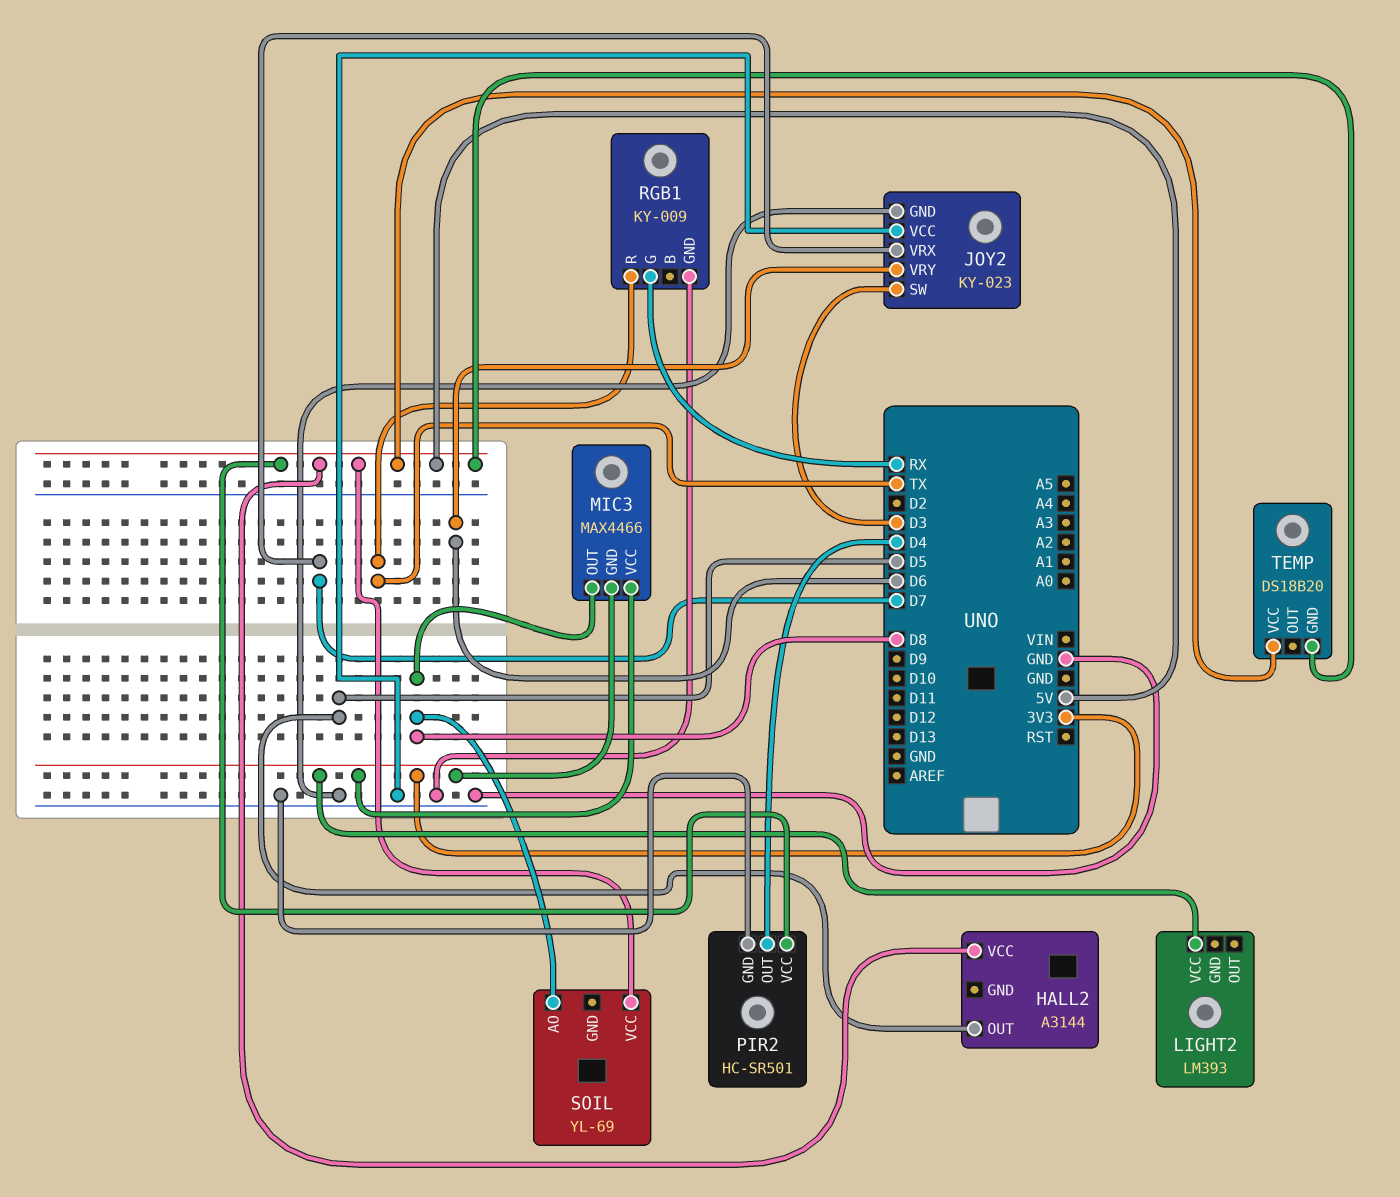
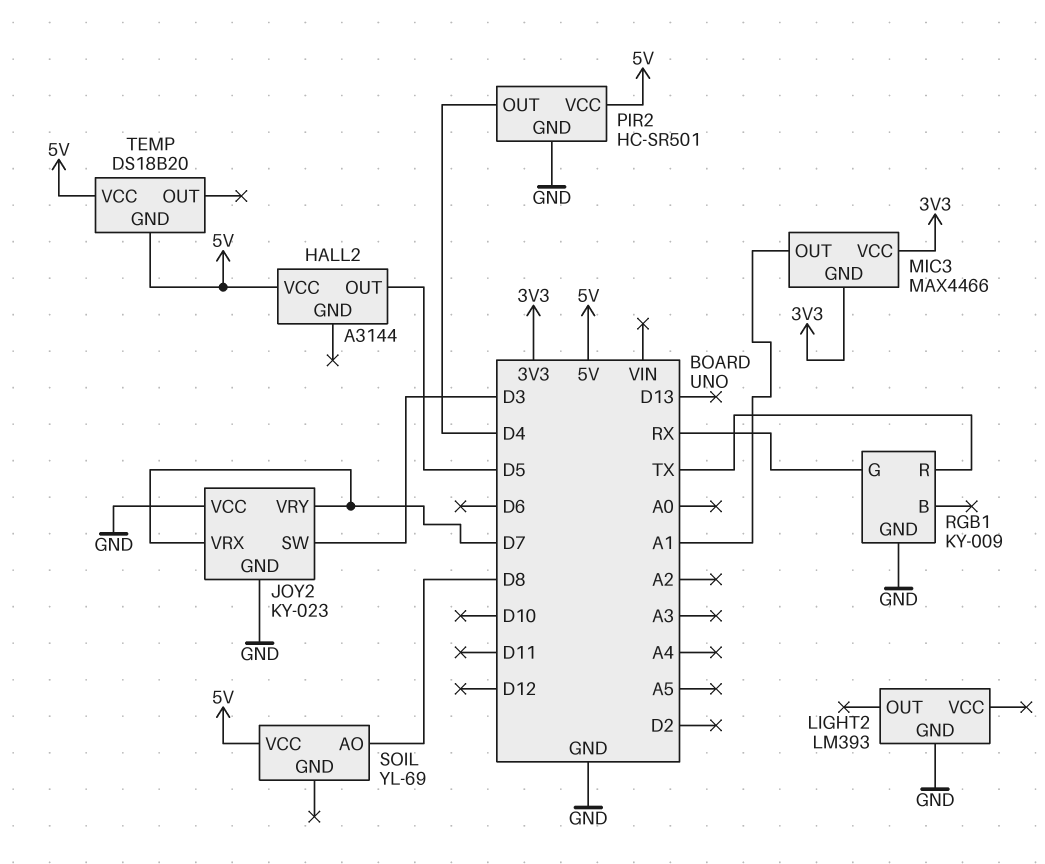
JOY2 pin VRY: D6 -> D7
LIGHT2 pin GND: none -> GND
LIGHT2 pin VCC: 3V3 -> none
MIC3 pin OUT: D8 -> A1

